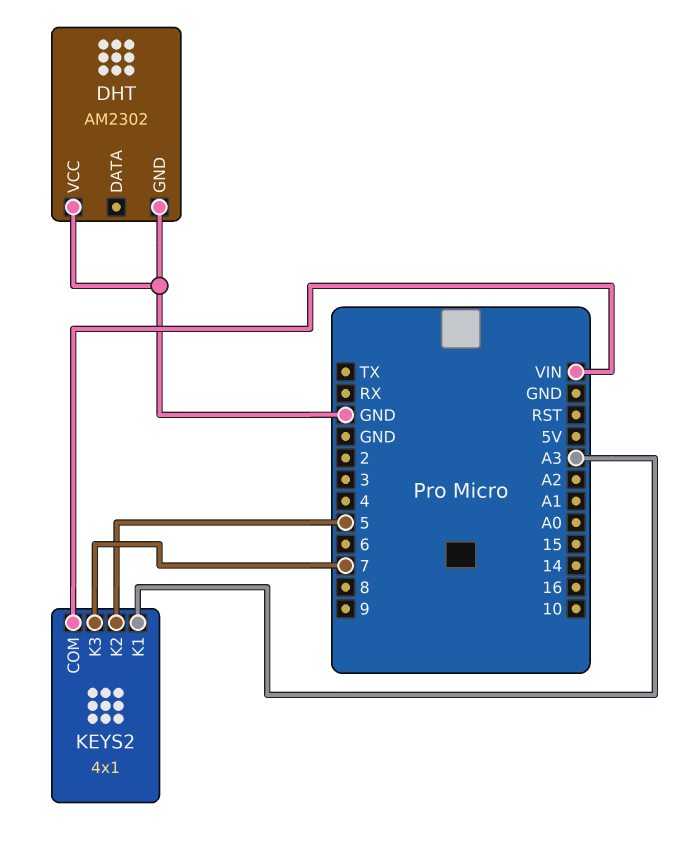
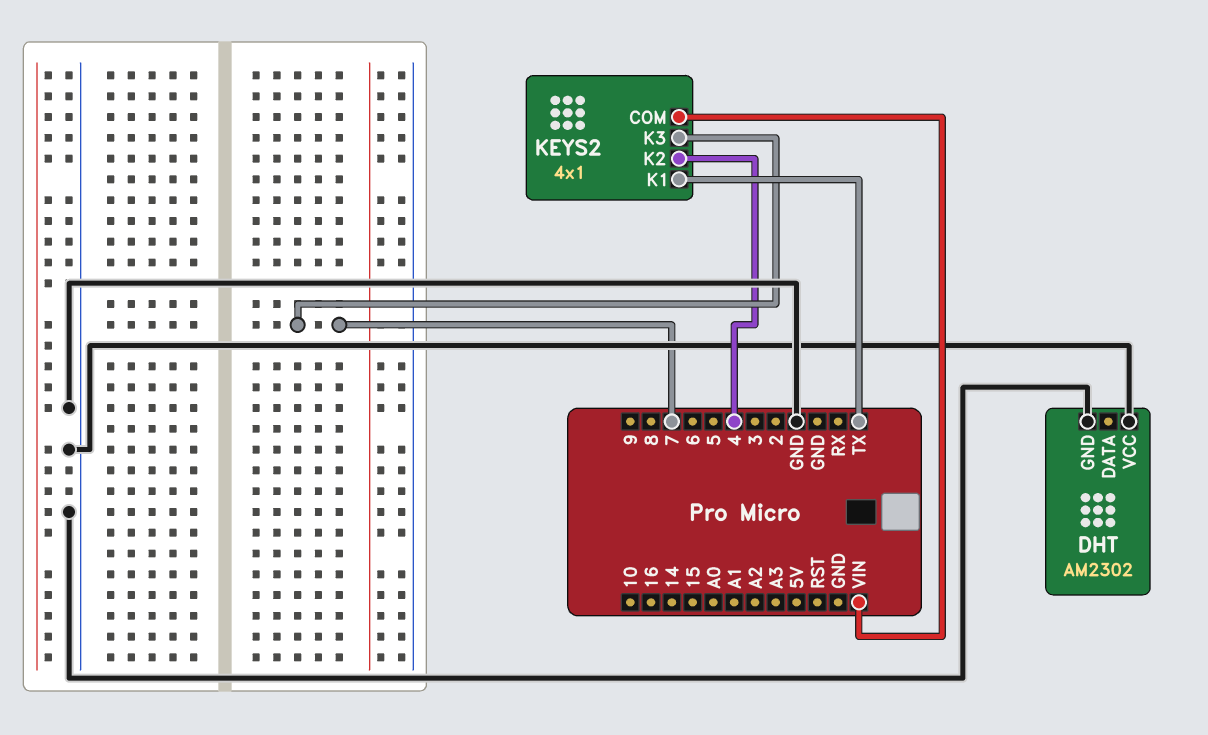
KEYS2 pin K1: A3 -> TX
KEYS2 pin K2: 5 -> 4

